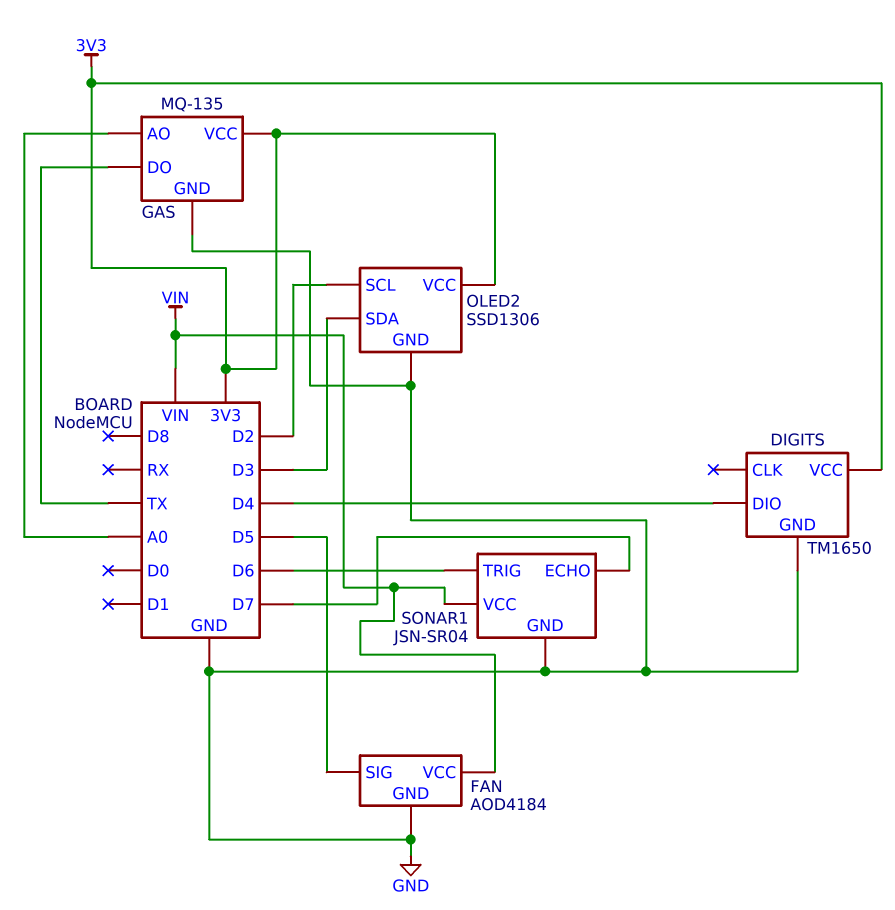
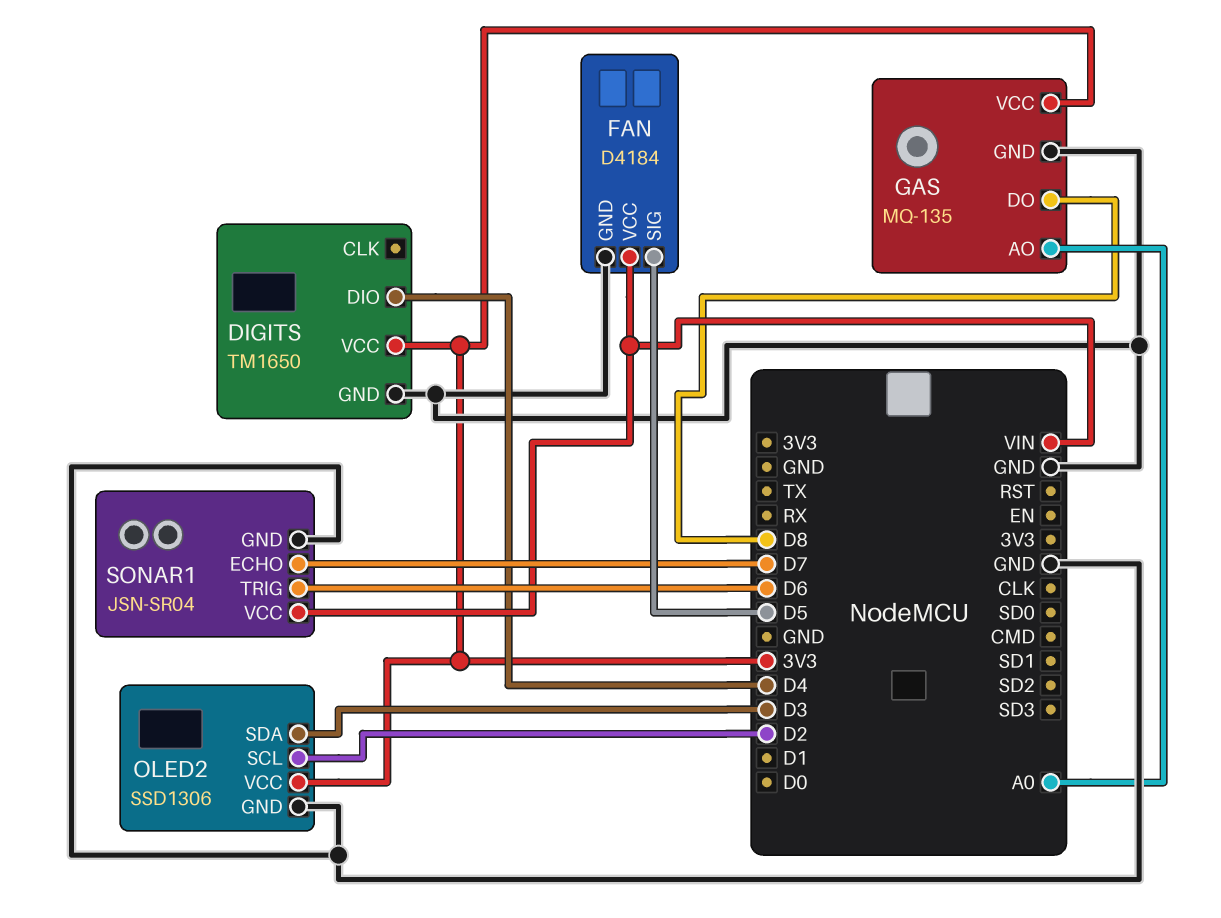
FAN: AOD4184 -> D4184
GAS pin DO: TX -> D8

